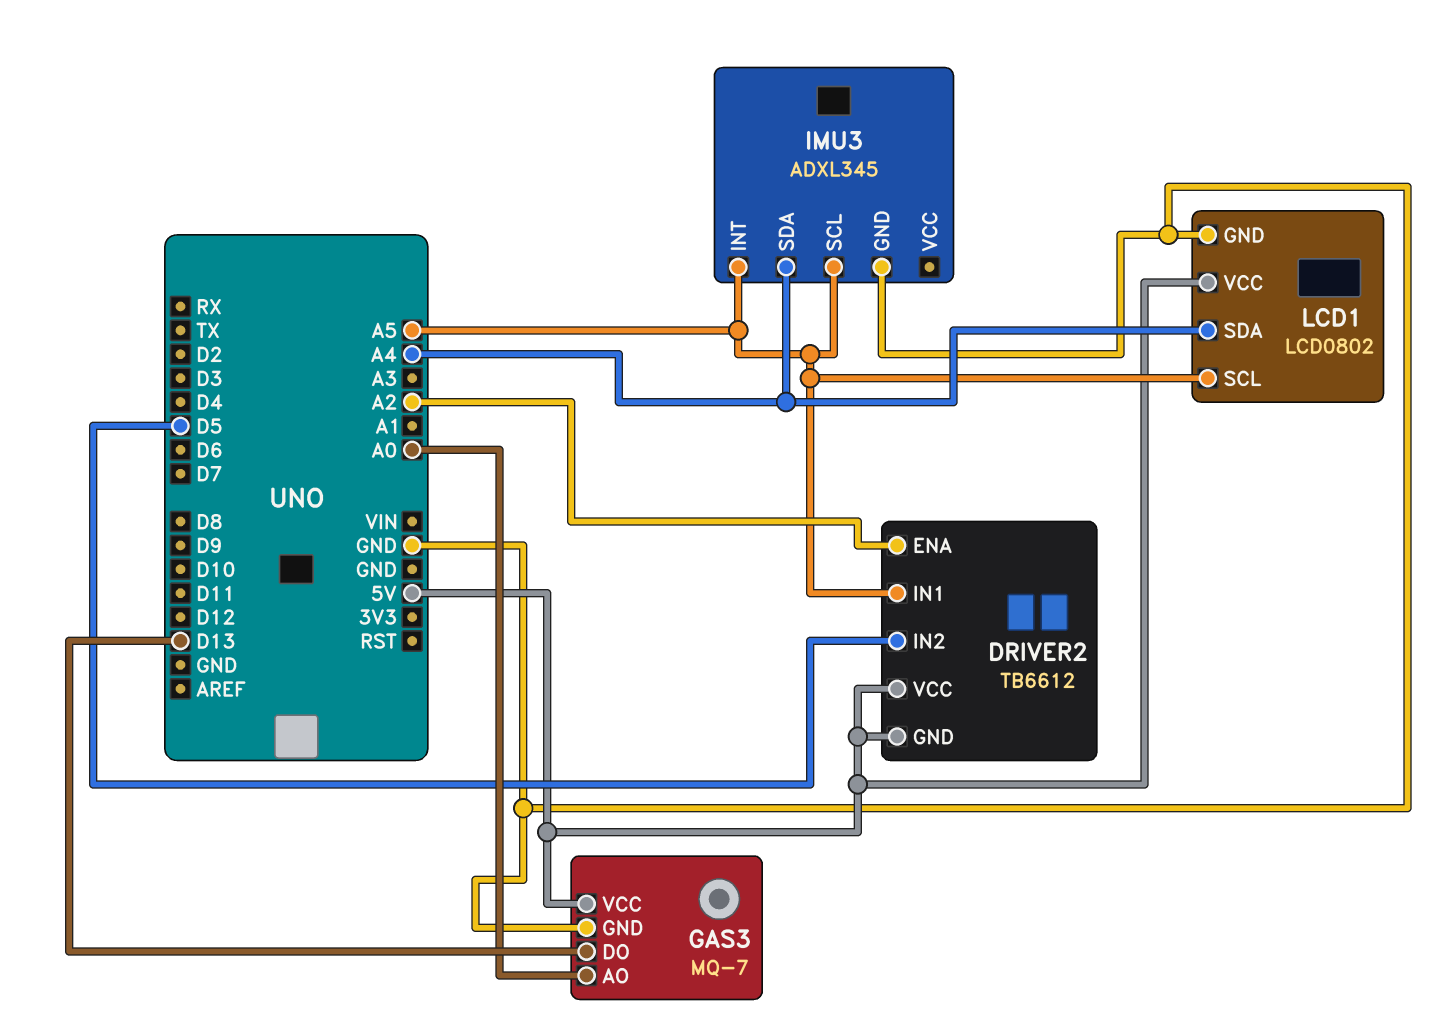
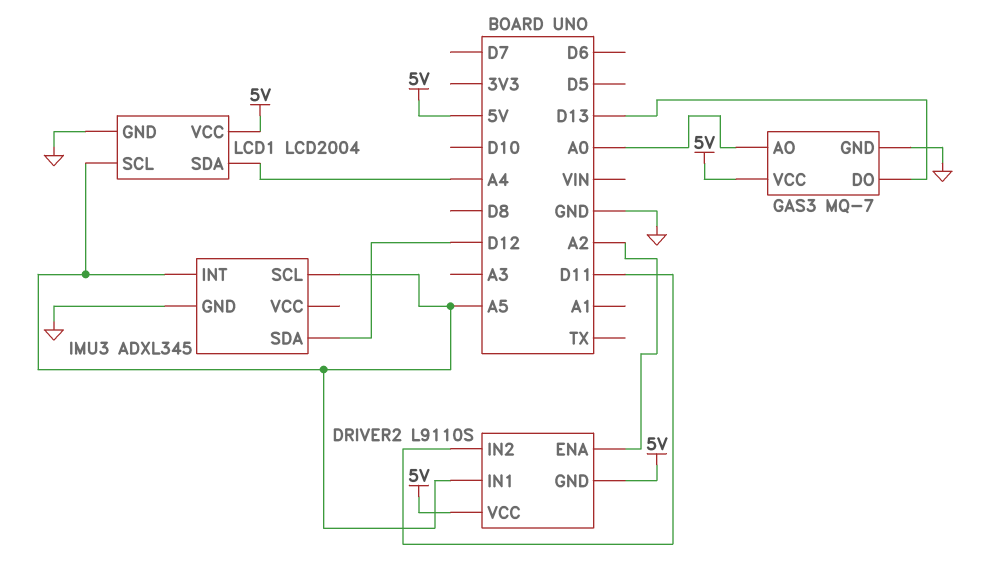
DRIVER2: TB6612 -> L9110S
DRIVER2 pin IN2: D5 -> D11
IMU3 pin SDA: A4 -> D12
LCD1: LCD0802 -> LCD2004

